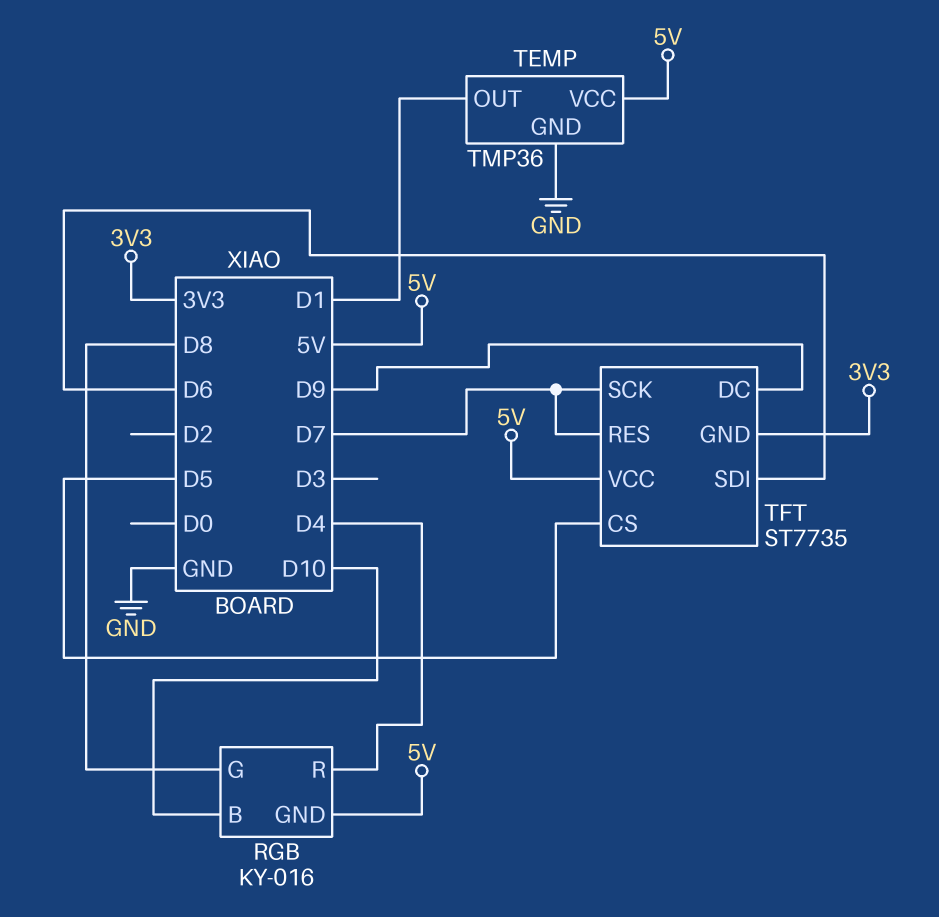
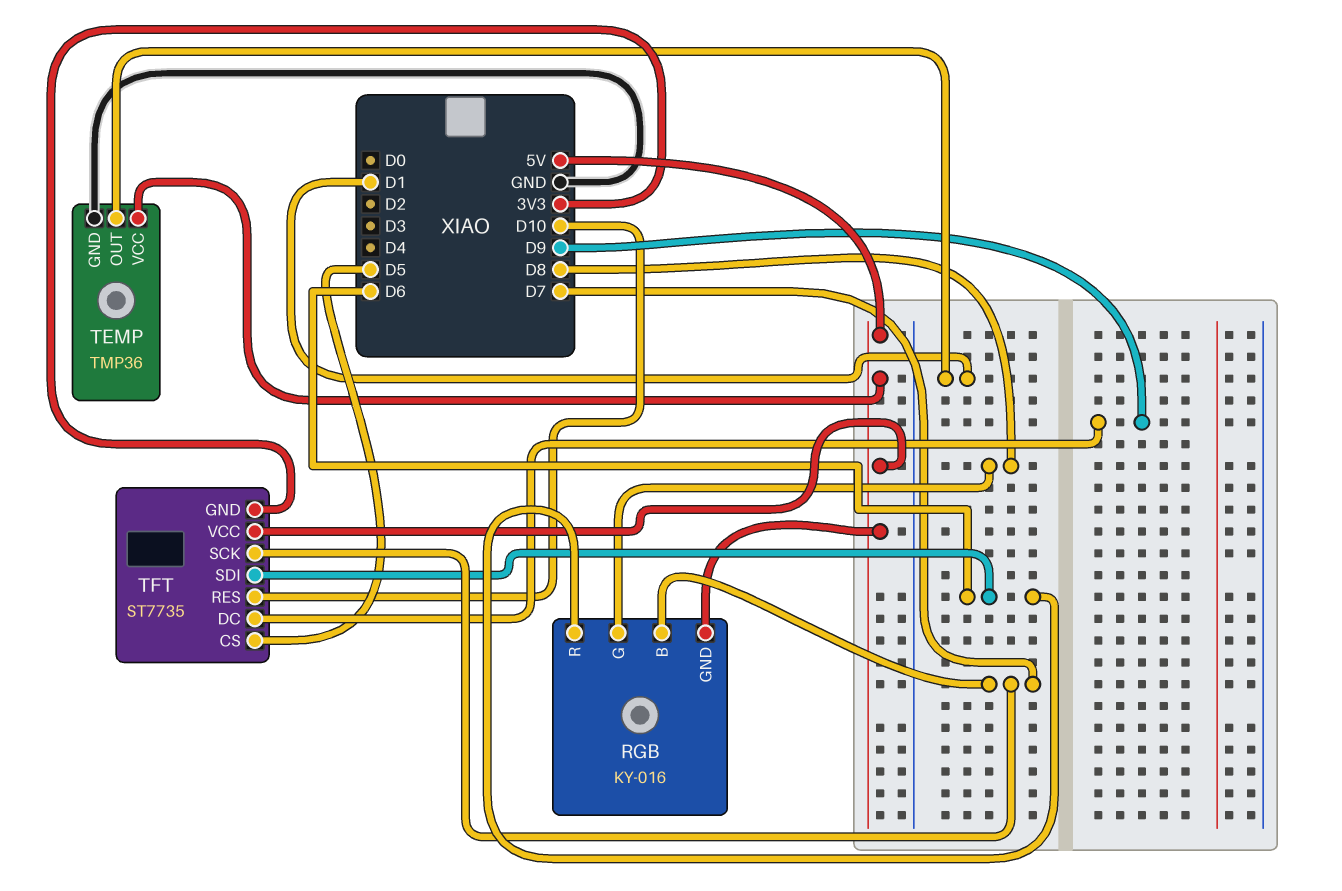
RGB pin B: D10 -> D7
RGB pin R: D4 -> D6
TFT pin RES: D7 -> D10

